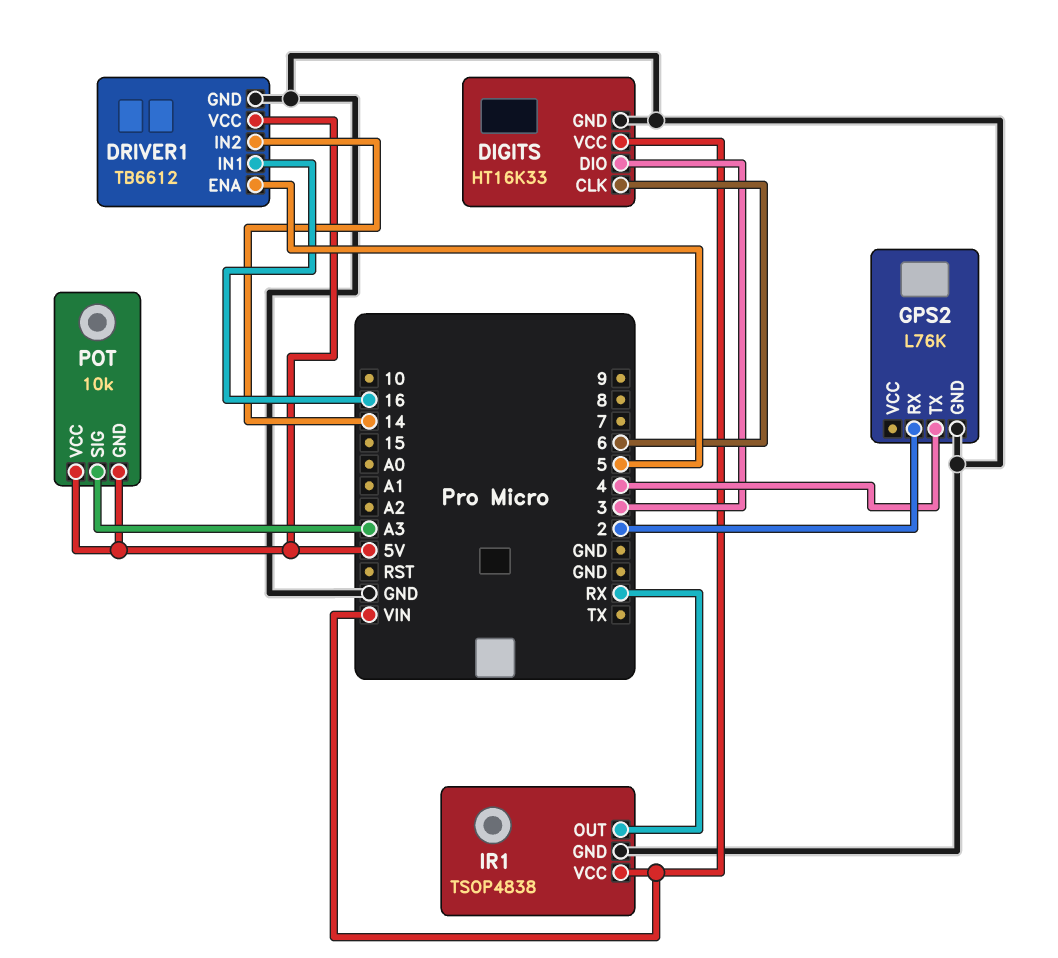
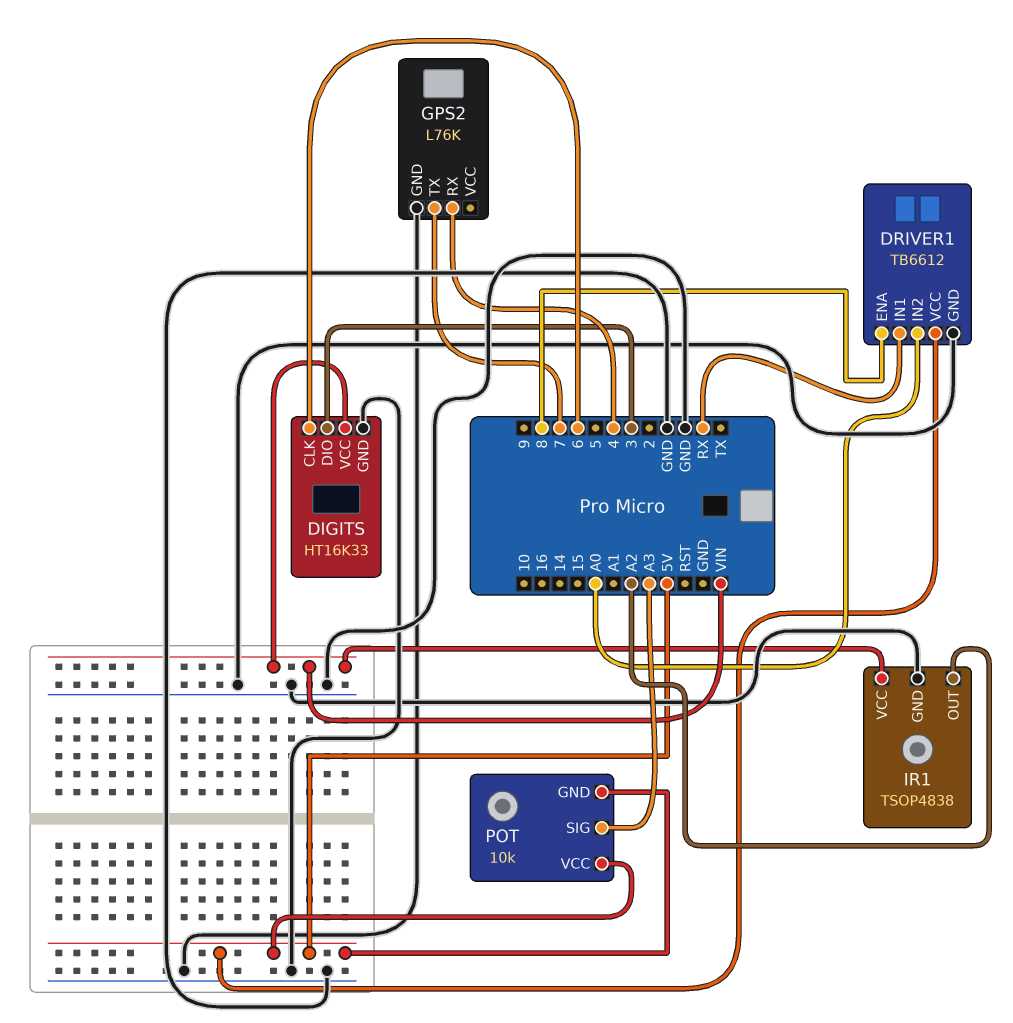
DRIVER1 pin ENA: 5 -> 8
DRIVER1 pin IN1: 16 -> RX
DRIVER1 pin IN2: 14 -> A0
GPS2 pin RX: 2 -> 4
GPS2 pin TX: 4 -> 7
IR1 pin OUT: RX -> A2

